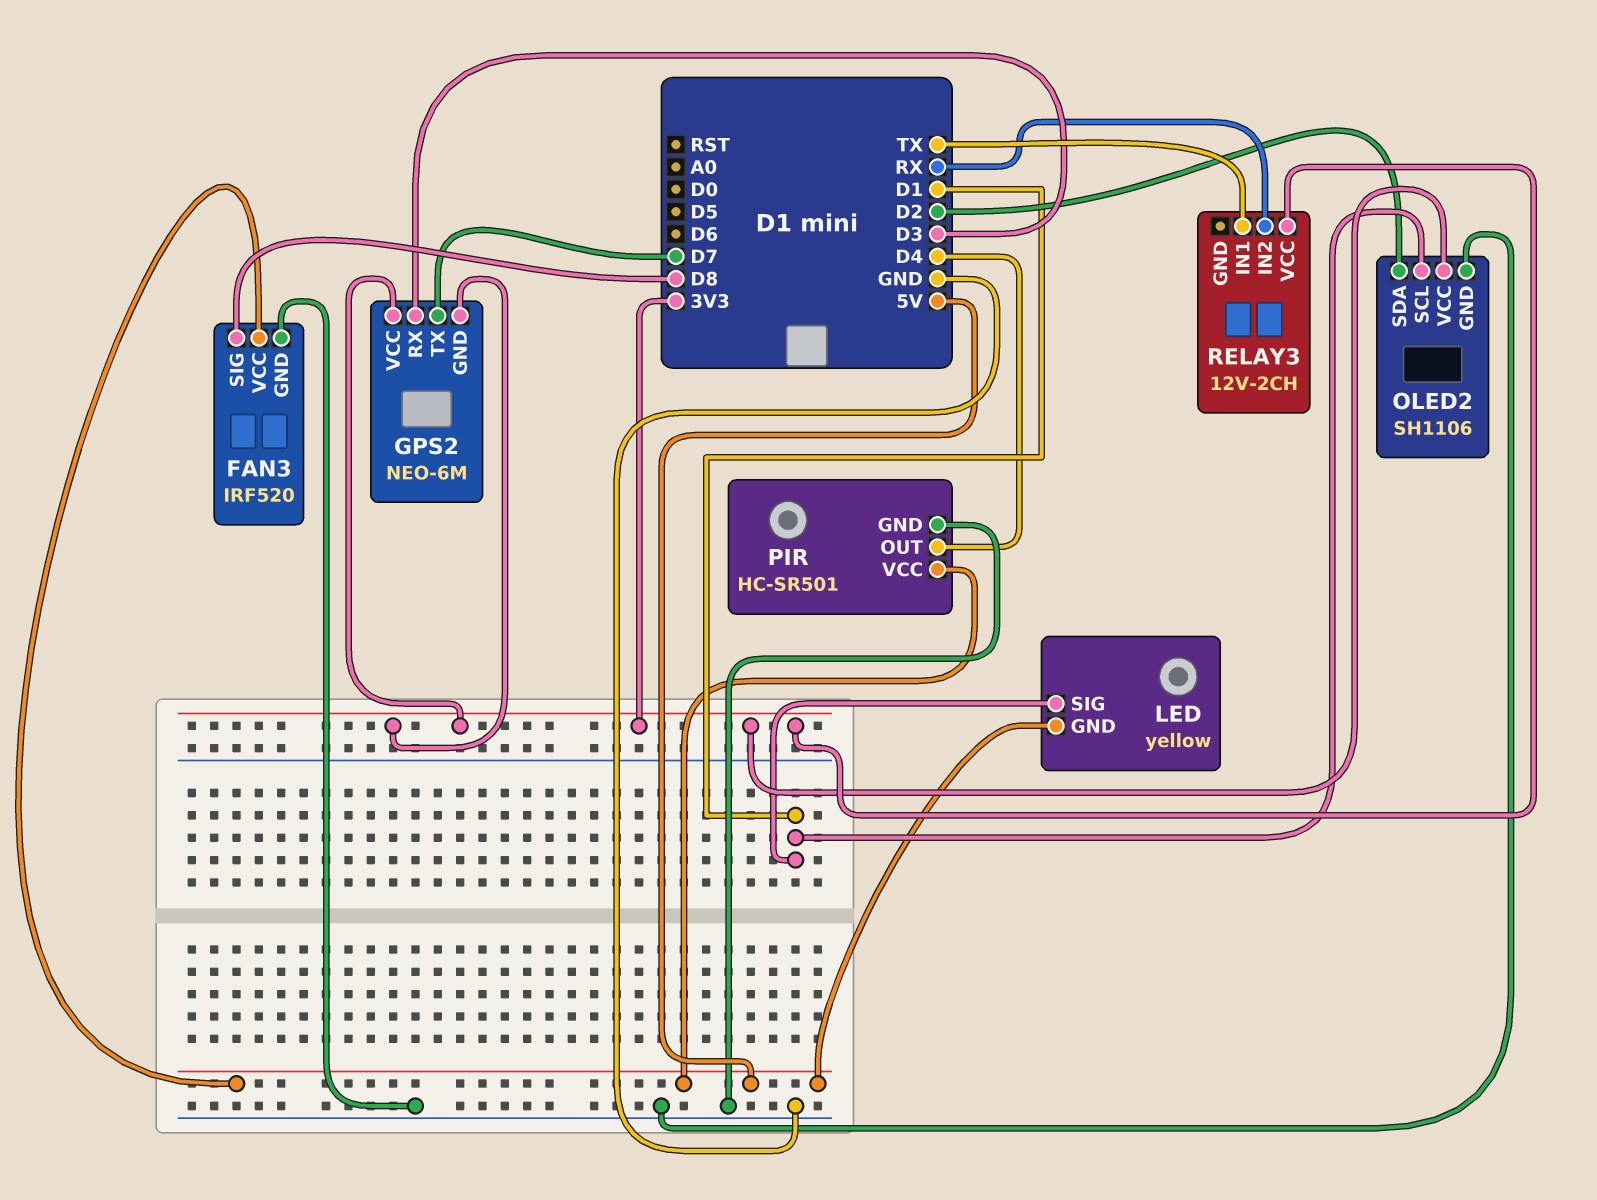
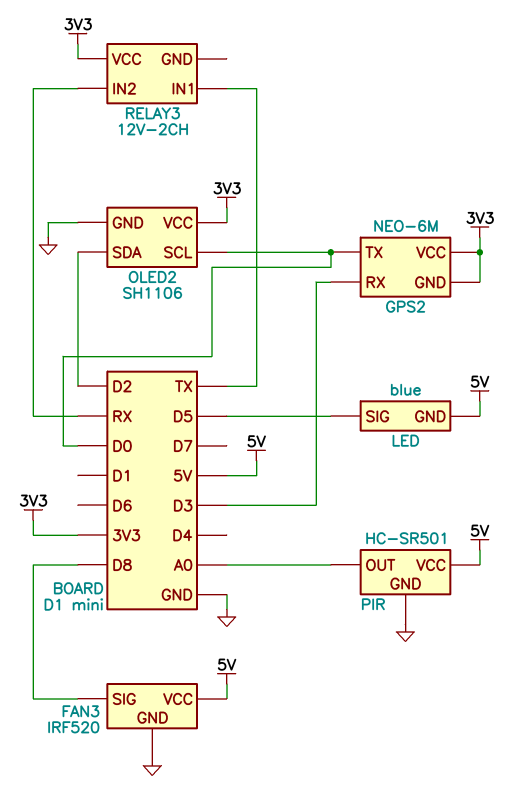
GPS2 pin TX: D7 -> D0
LED: yellow -> blue
LED pin SIG: D1 -> D5
OLED2 pin SCL: D1 -> D0
PIR pin OUT: D4 -> A0

